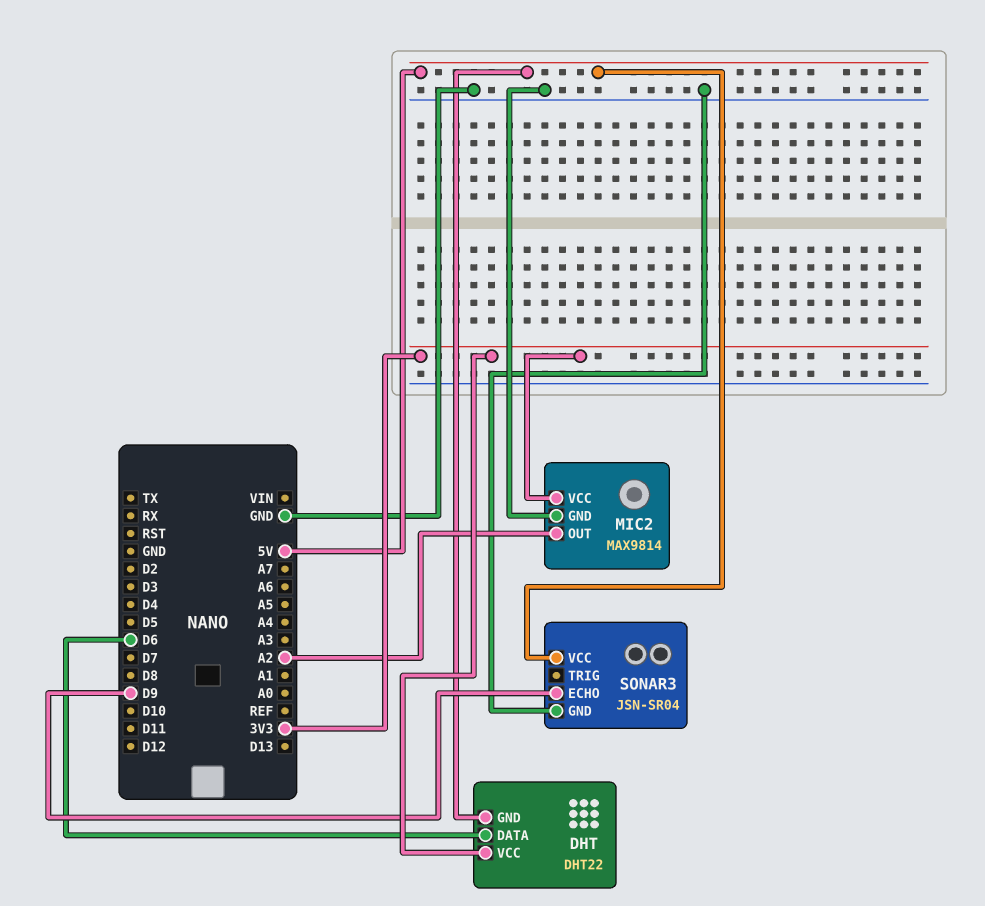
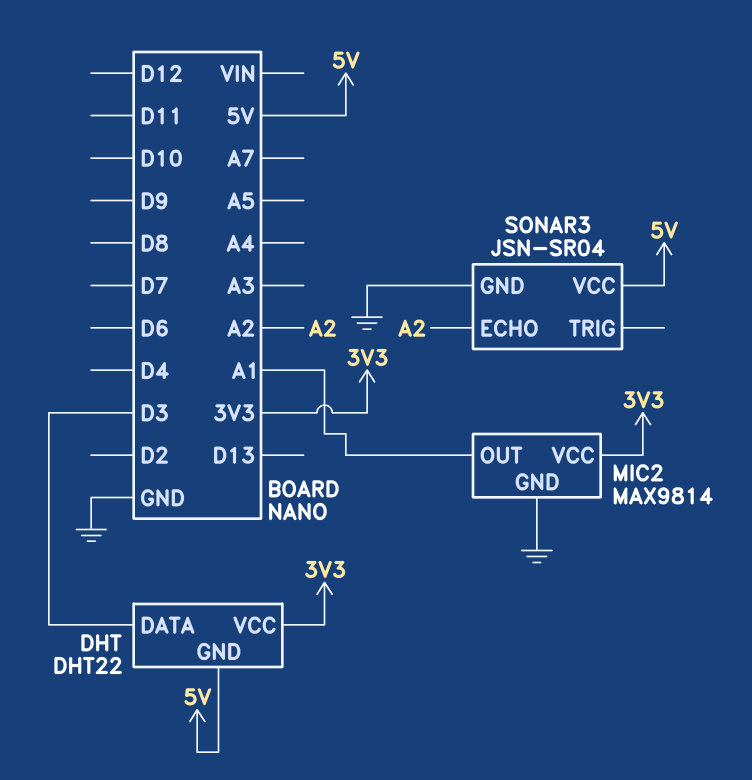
DHT pin DATA: D6 -> D3
MIC2 pin OUT: A2 -> A1
SONAR3 pin ECHO: D9 -> A2

